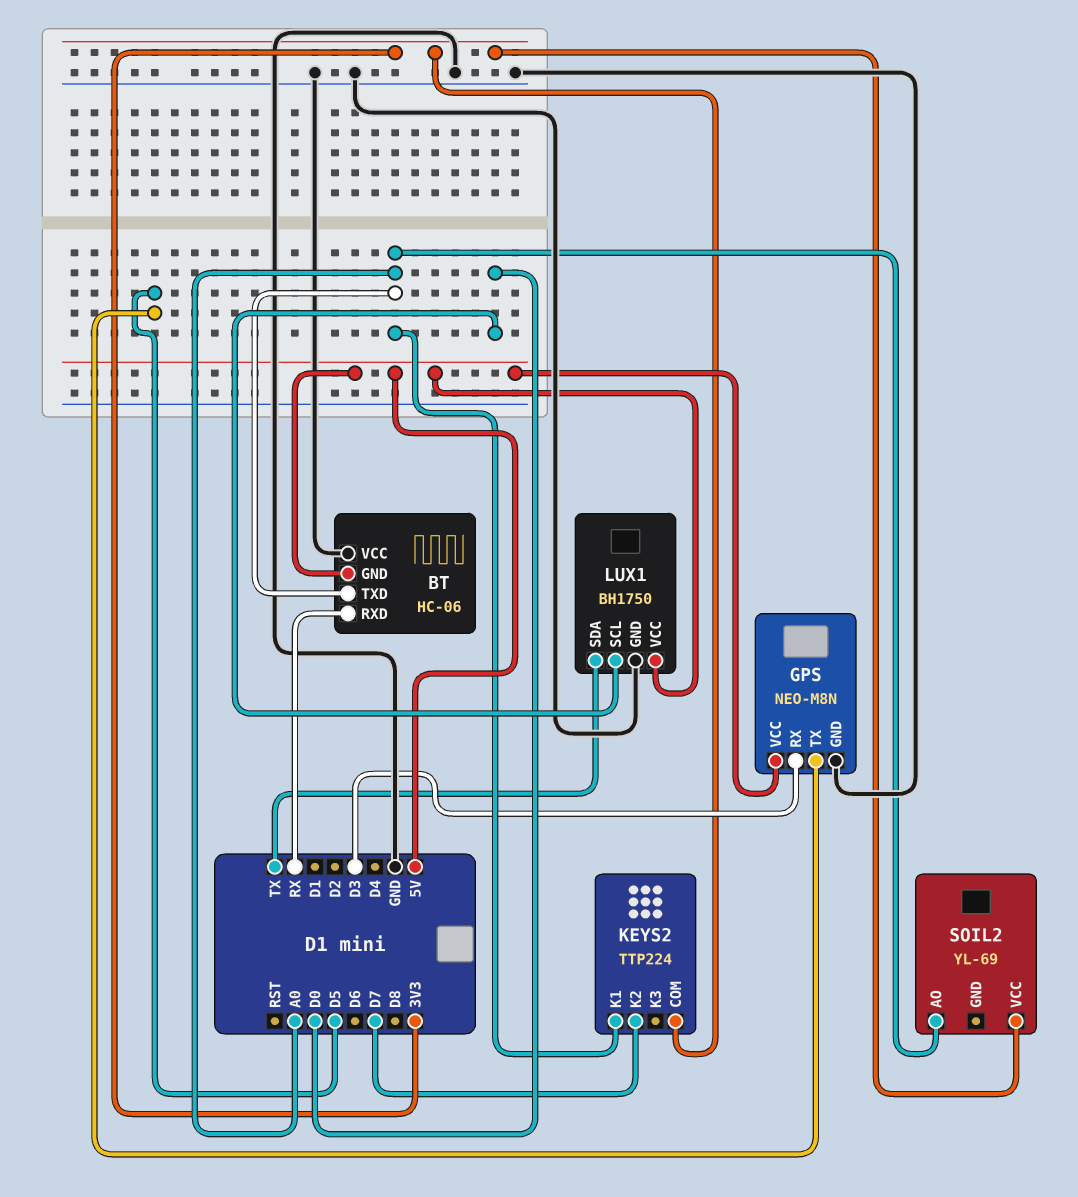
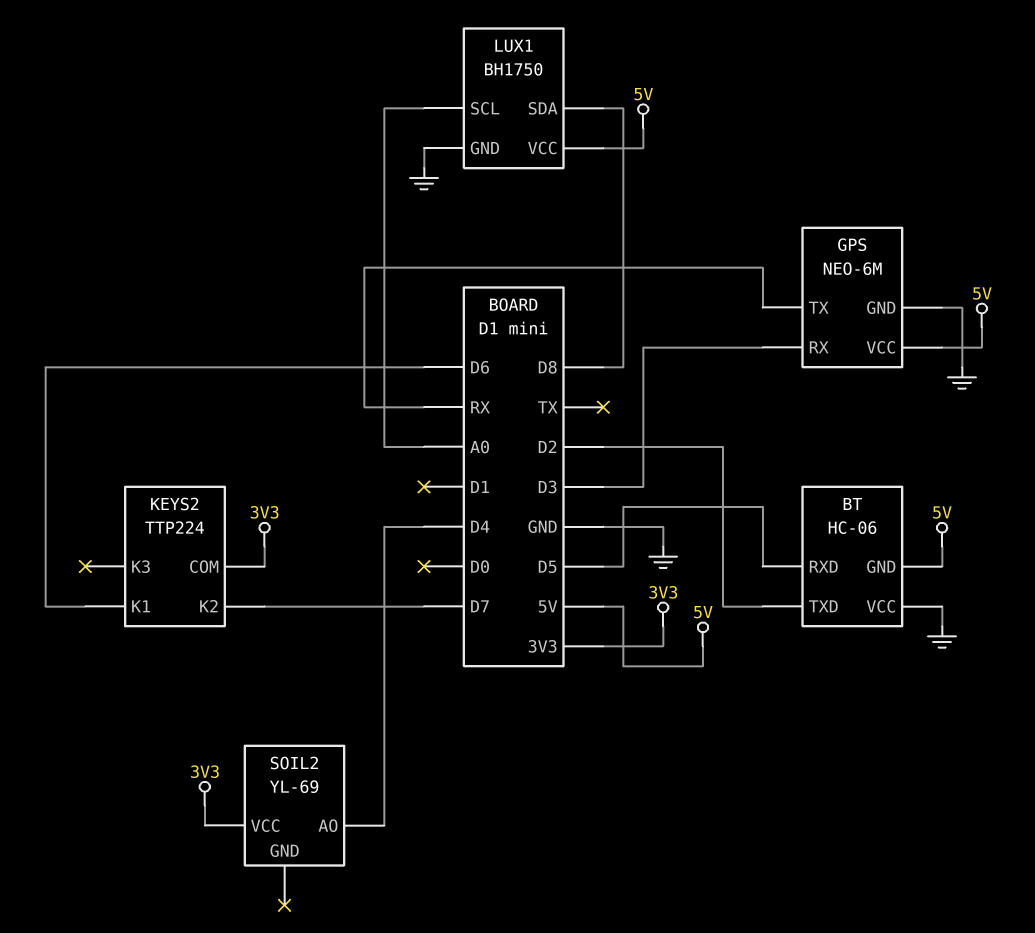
BT pin RXD: RX -> D5
BT pin TXD: A0 -> D2
GPS: NEO-M8N -> NEO-6M
GPS pin TX: D5 -> RX
KEYS2 pin K1: A0 -> D6
LUX1 pin SCL: D0 -> A0
LUX1 pin SDA: TX -> D8
SOIL2 pin AO: A0 -> D4

